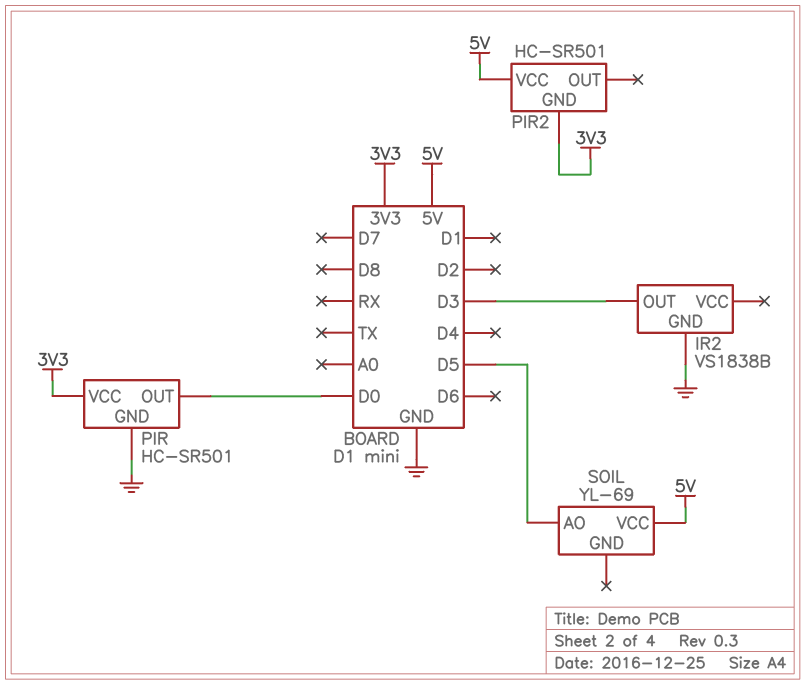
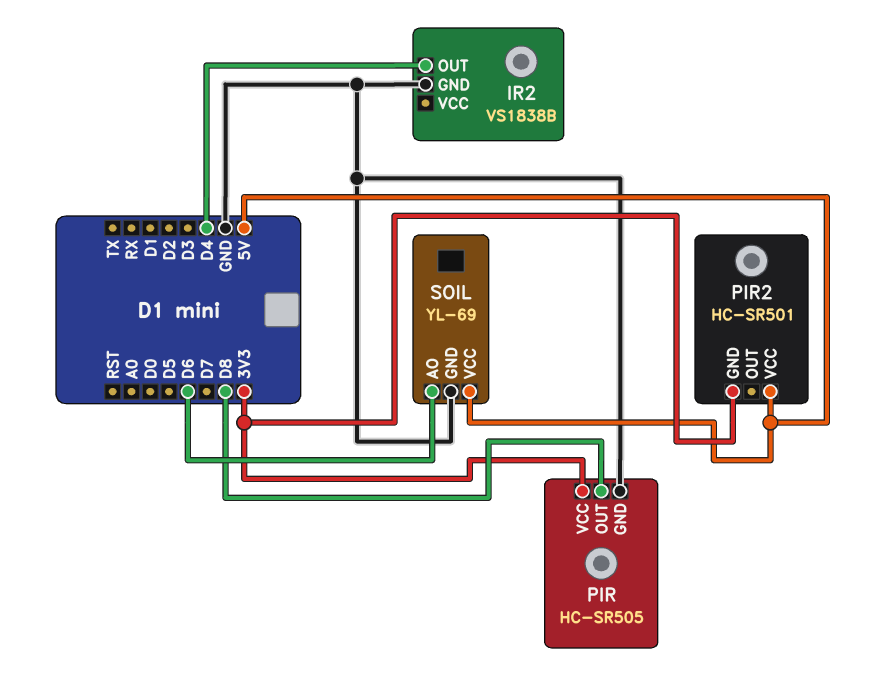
IR2 pin OUT: D3 -> D4
PIR: HC-SR501 -> HC-SR505
PIR pin OUT: D0 -> D8
SOIL pin AO: D5 -> D6
SOIL pin GND: none -> GND

